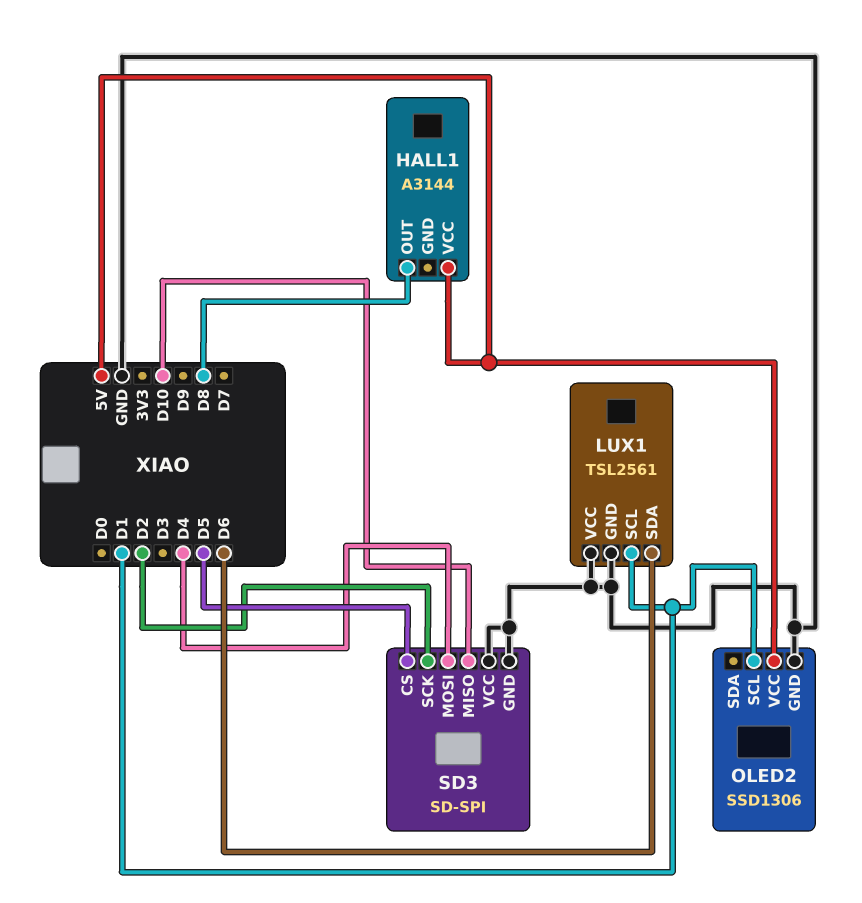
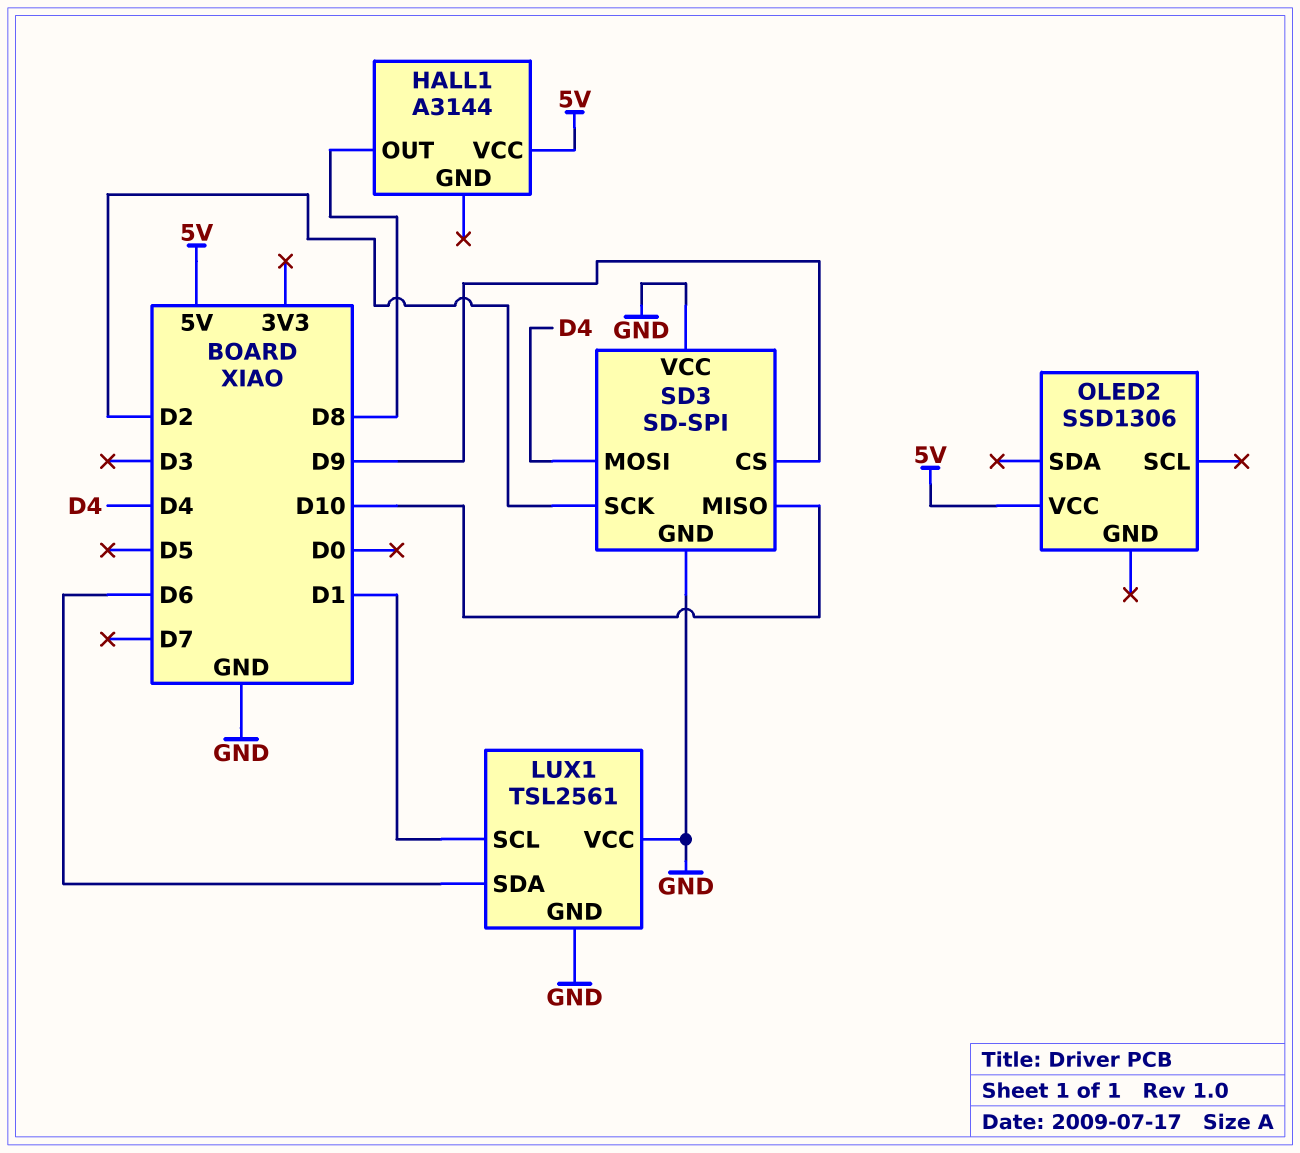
OLED2 pin GND: GND -> none
OLED2 pin SCL: D1 -> none
SD3 pin CS: D5 -> D9

